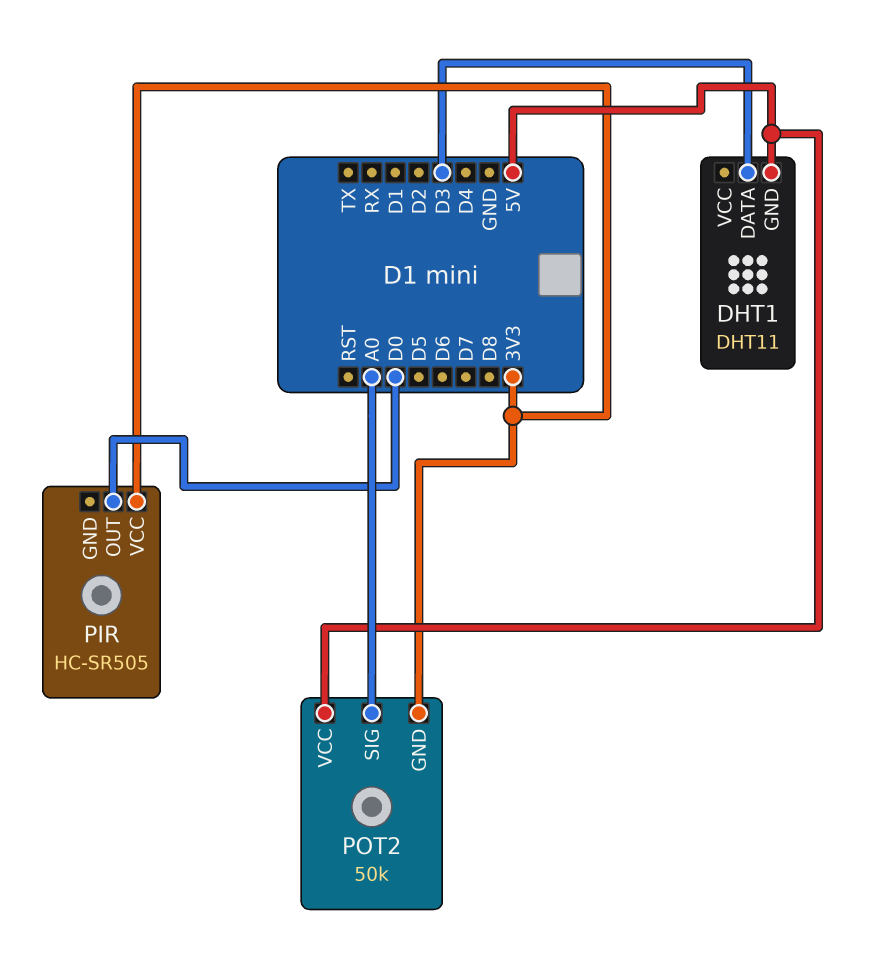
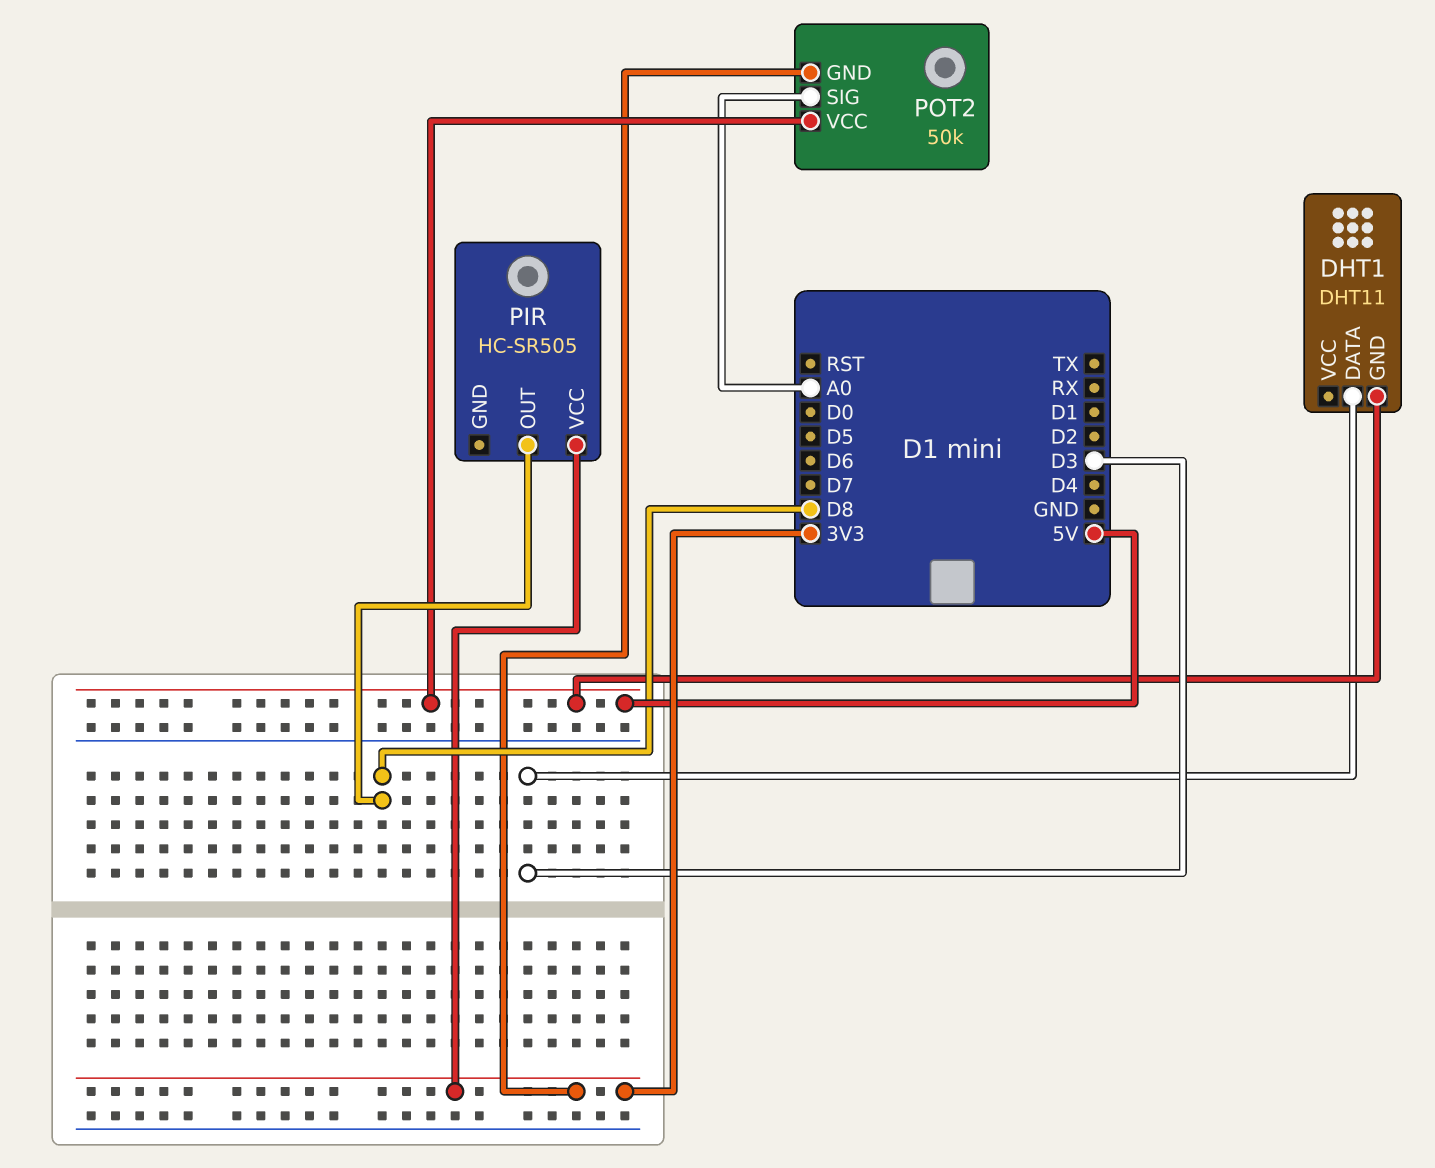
PIR pin OUT: D0 -> D8

